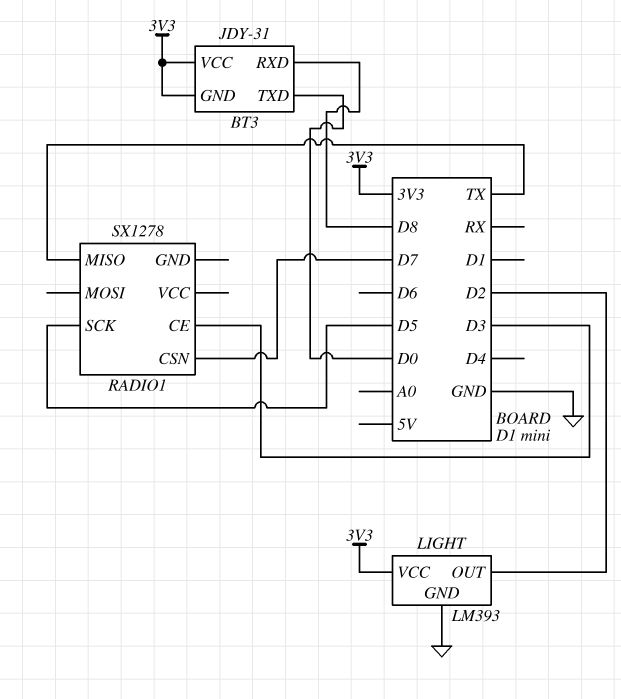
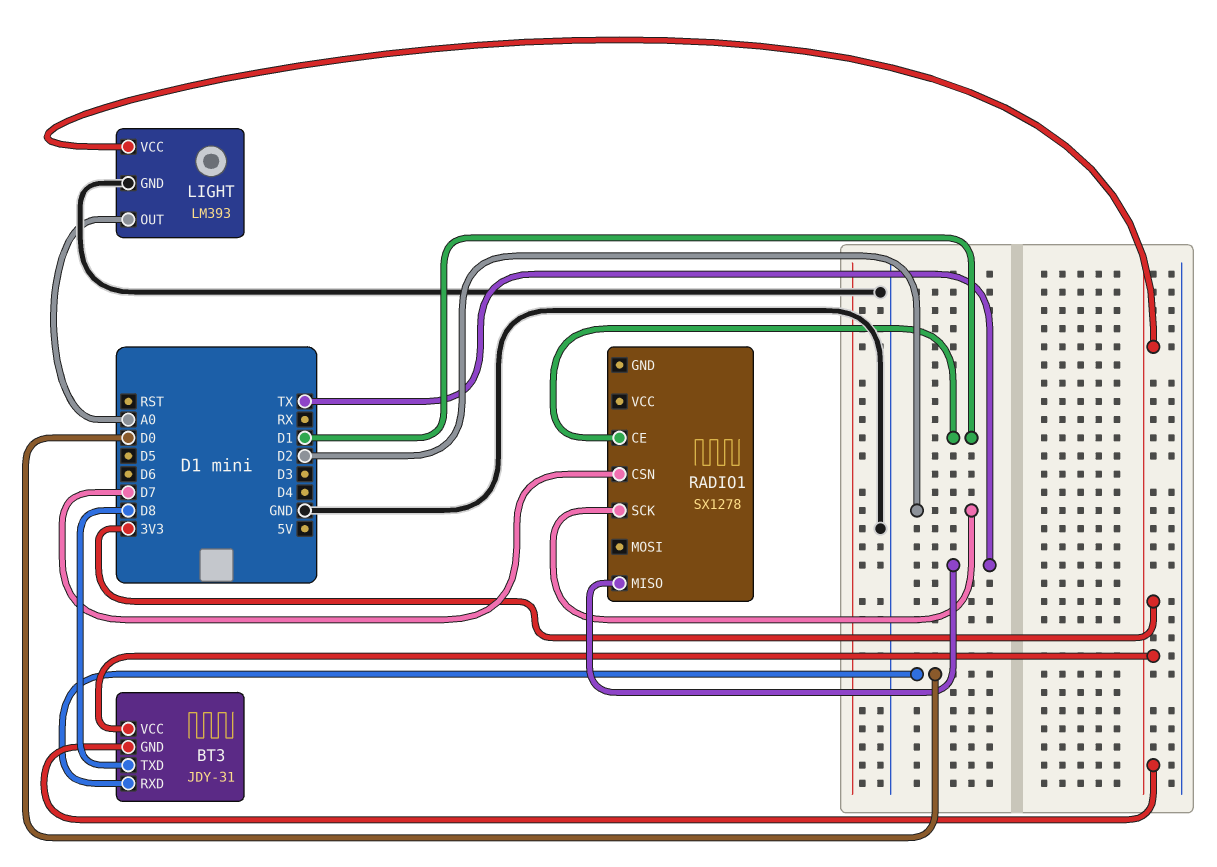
BT3 pin RXD: D8 -> D0
BT3 pin TXD: D0 -> D8
LIGHT pin OUT: D2 -> A0
RADIO1 pin CE: D3 -> D1
RADIO1 pin SCK: D5 -> D2

